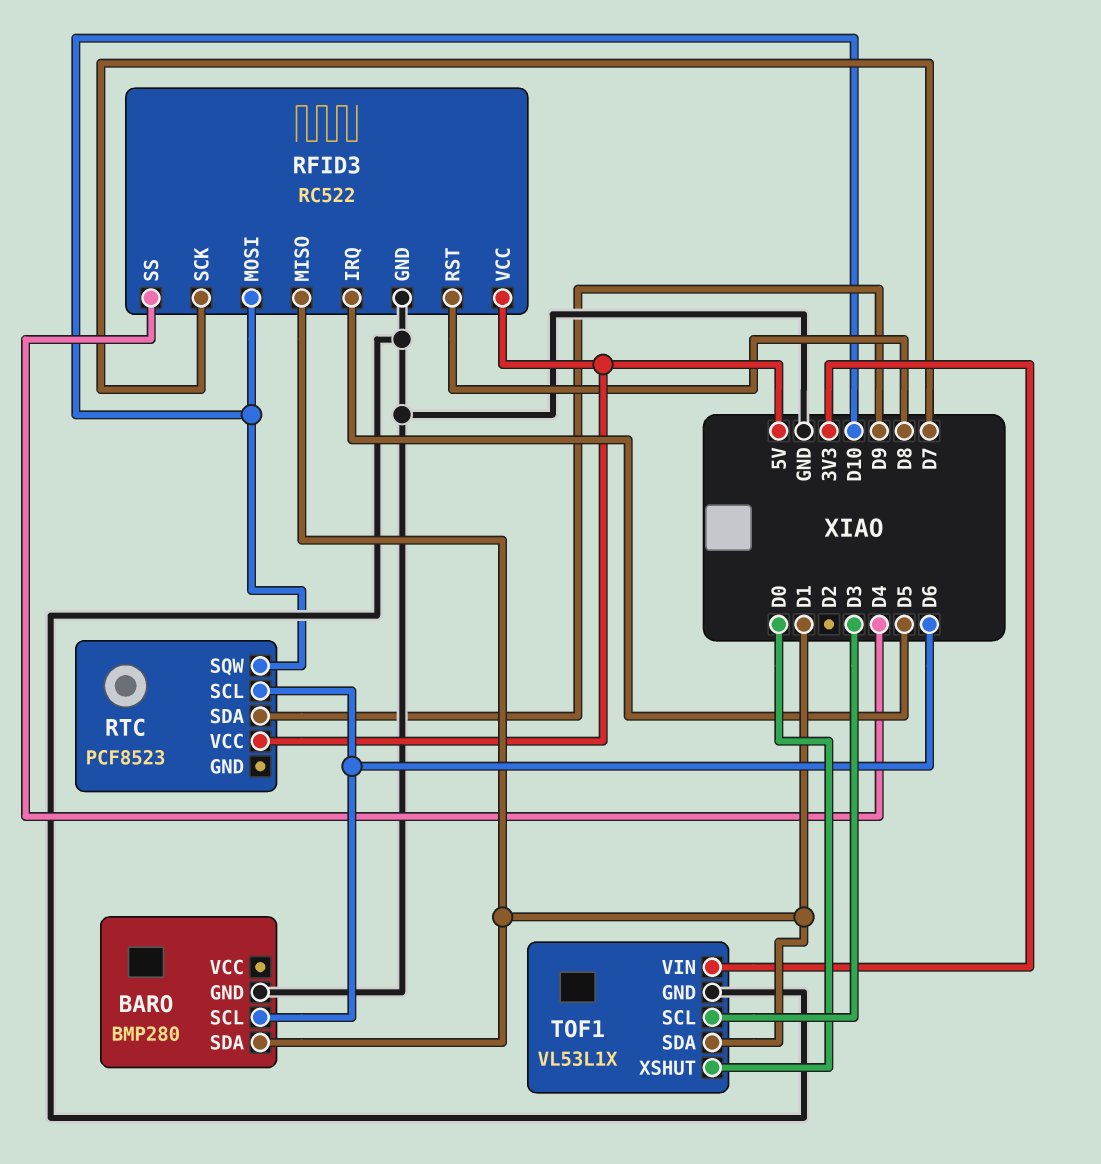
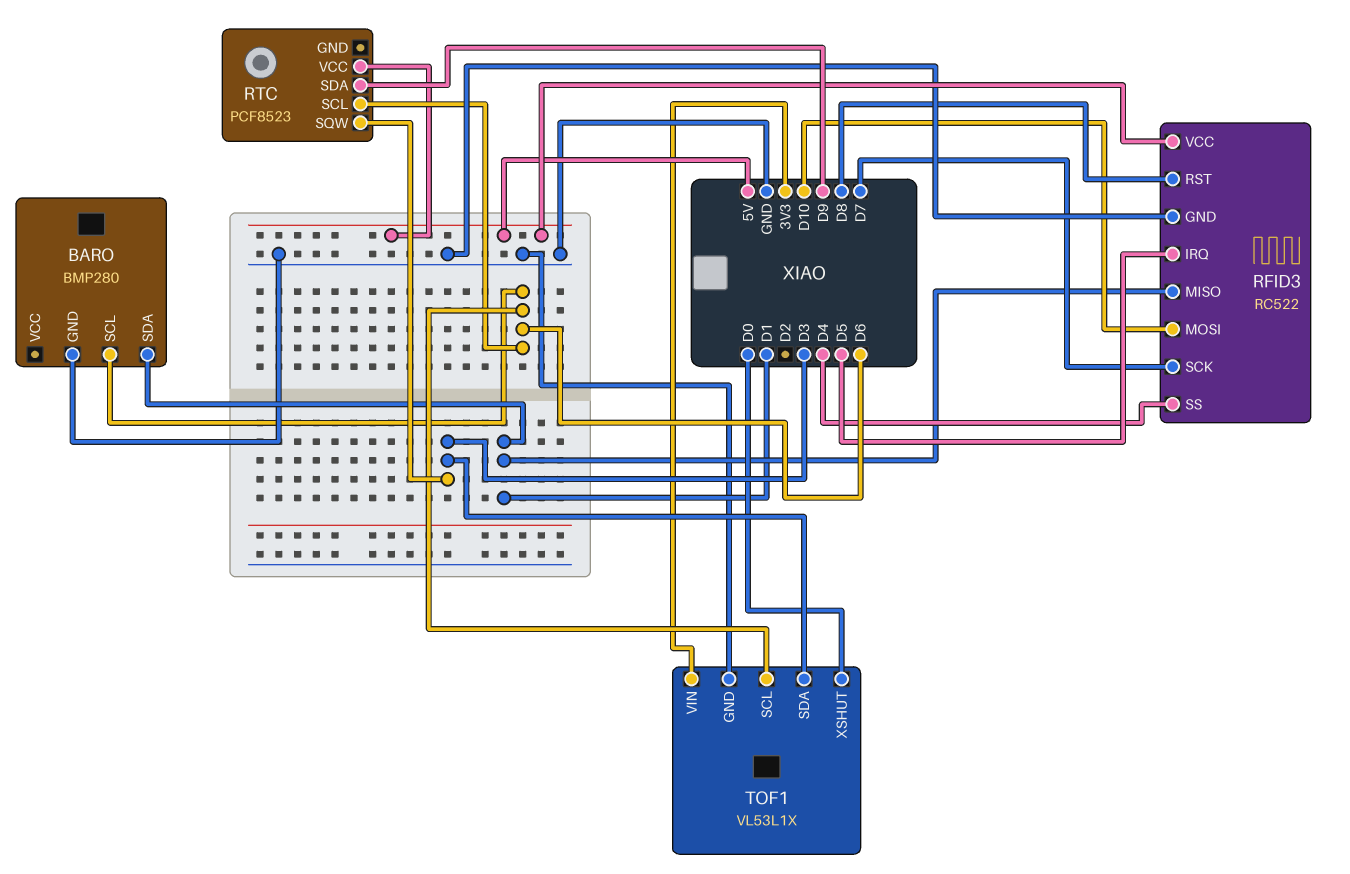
RTC pin SQW: D10 -> D3
TOF1 pin SCL: D3 -> D6
TOF1 pin SDA: D1 -> D3

